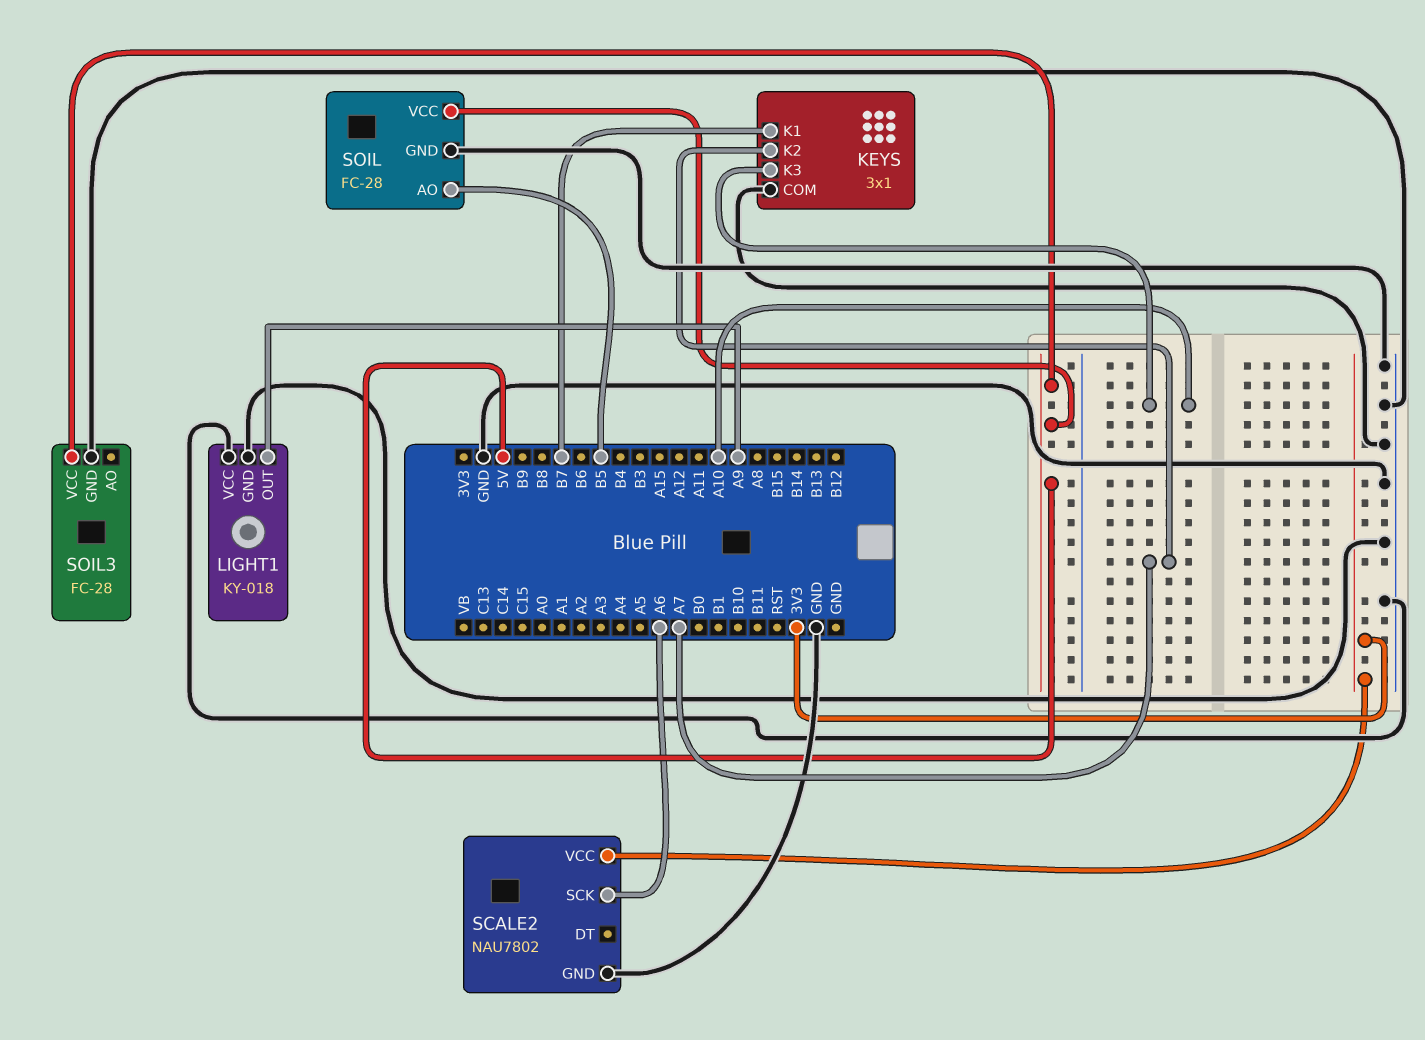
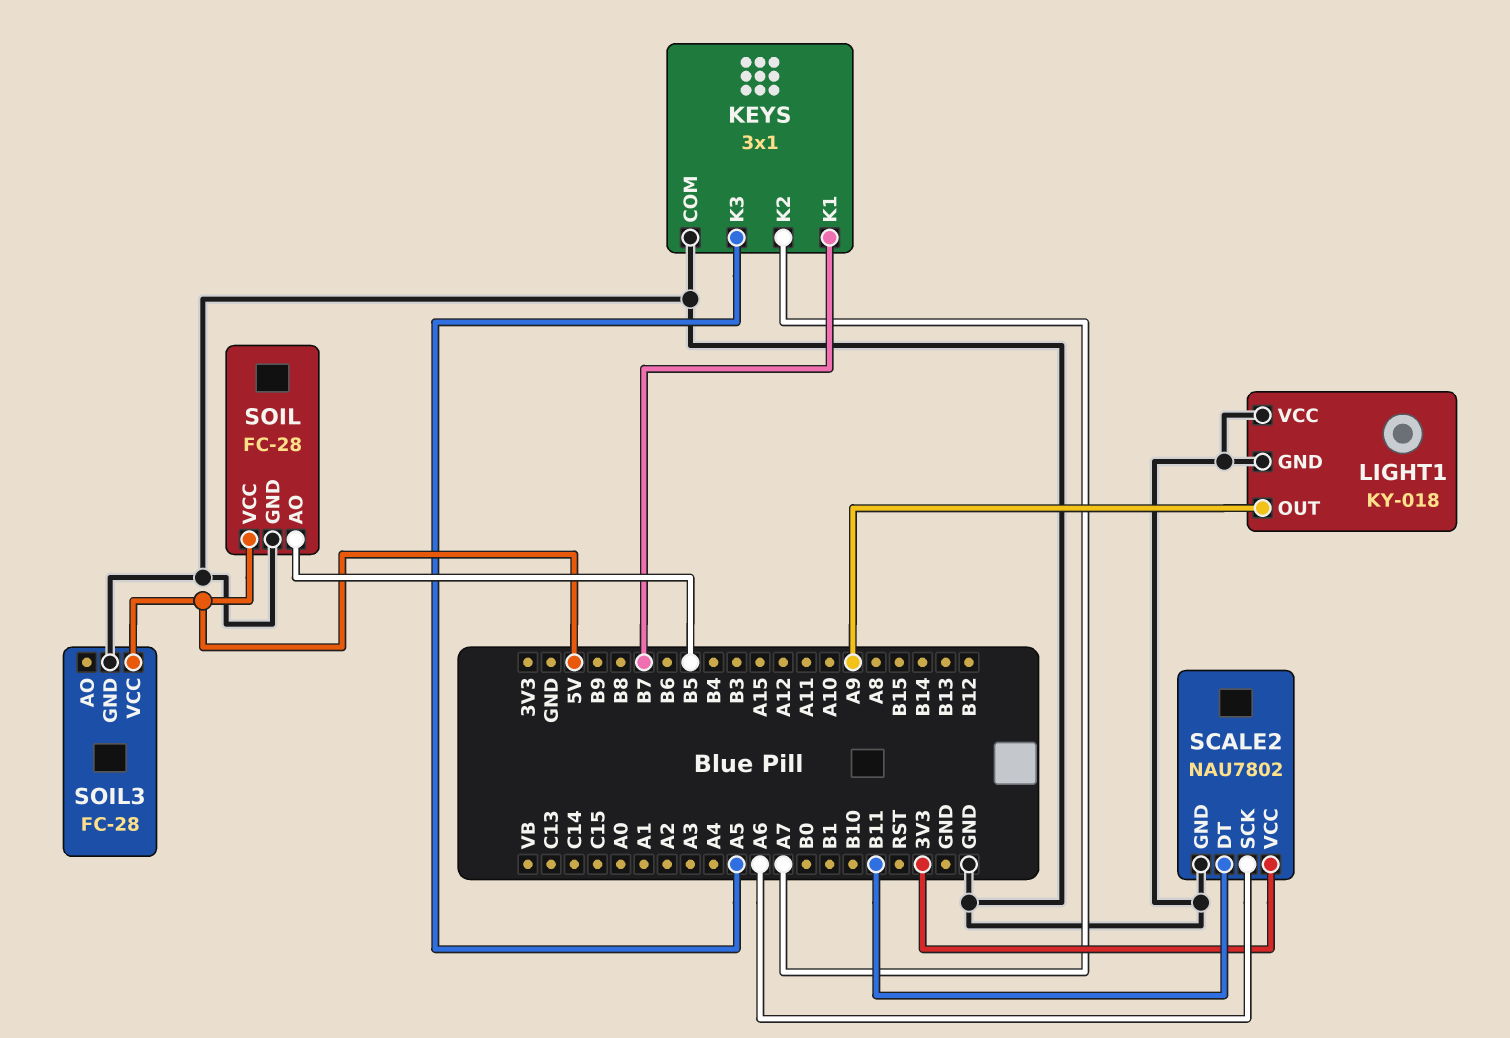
KEYS pin K3: A10 -> A5
SCALE2 pin DT: none -> B11

